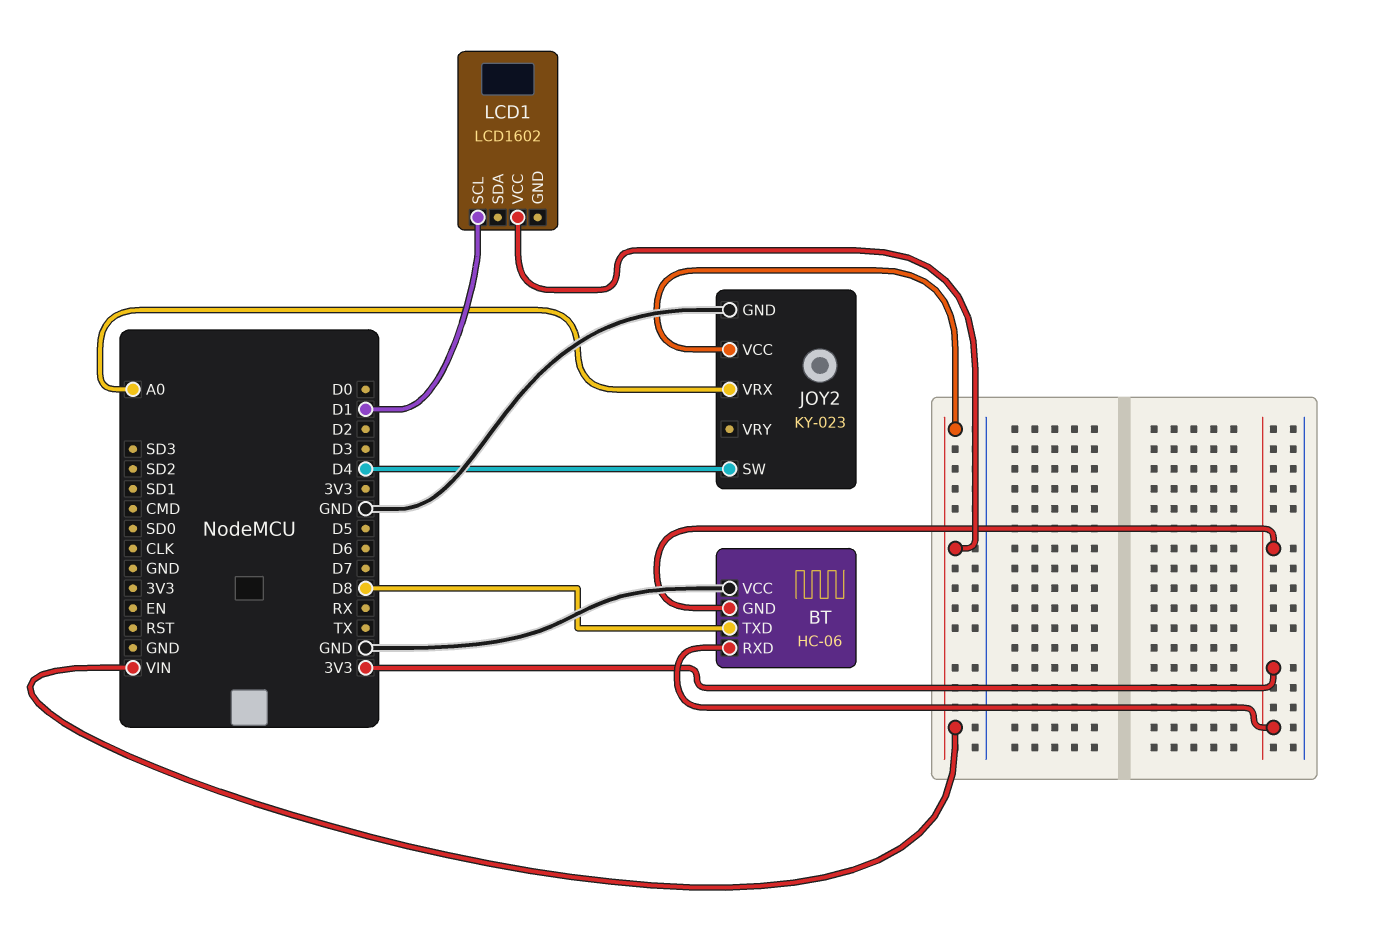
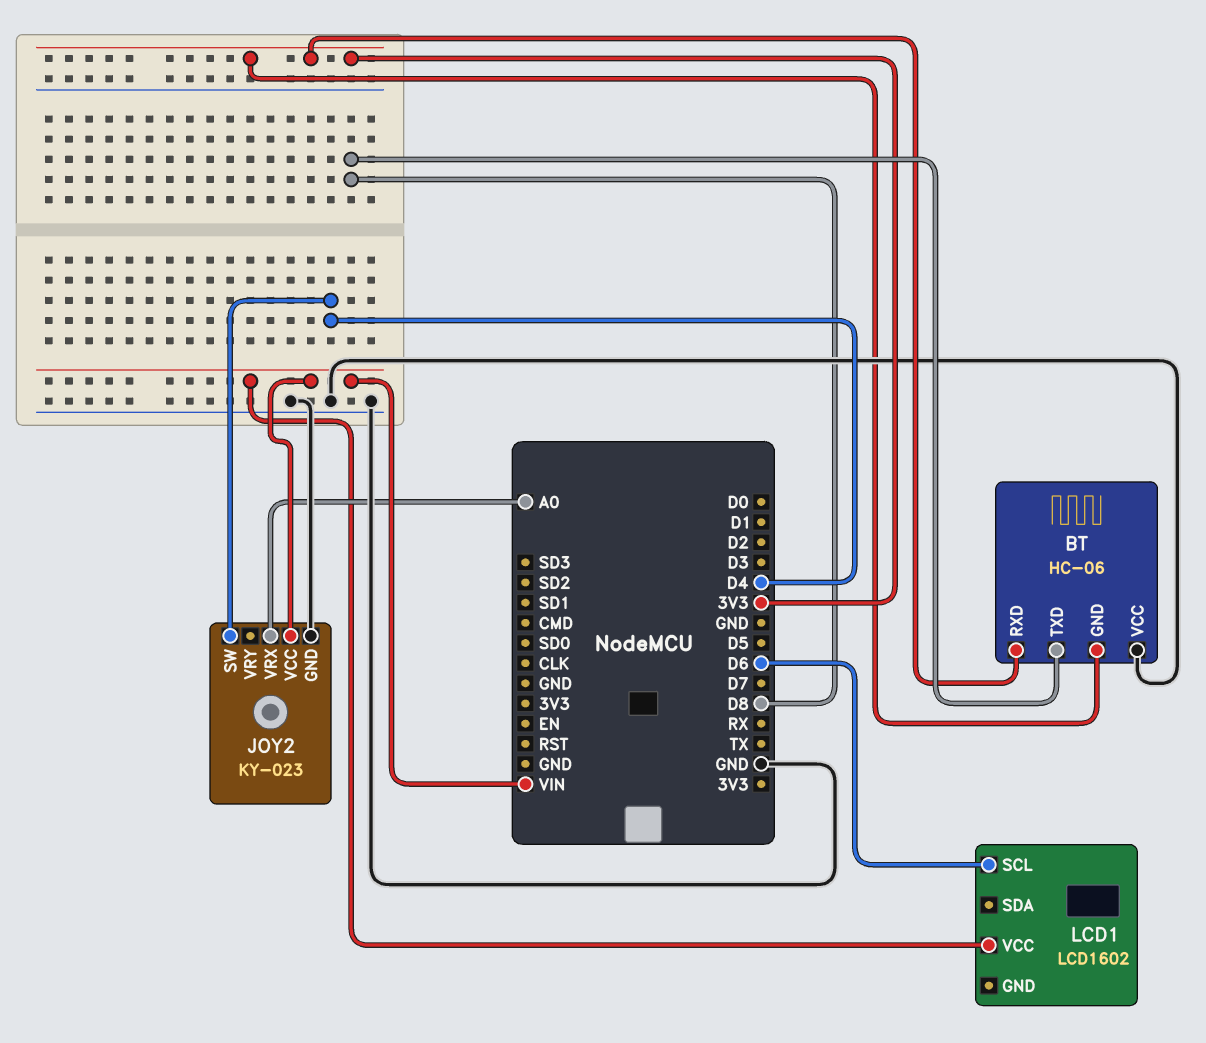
LCD1 pin SCL: D1 -> D6

